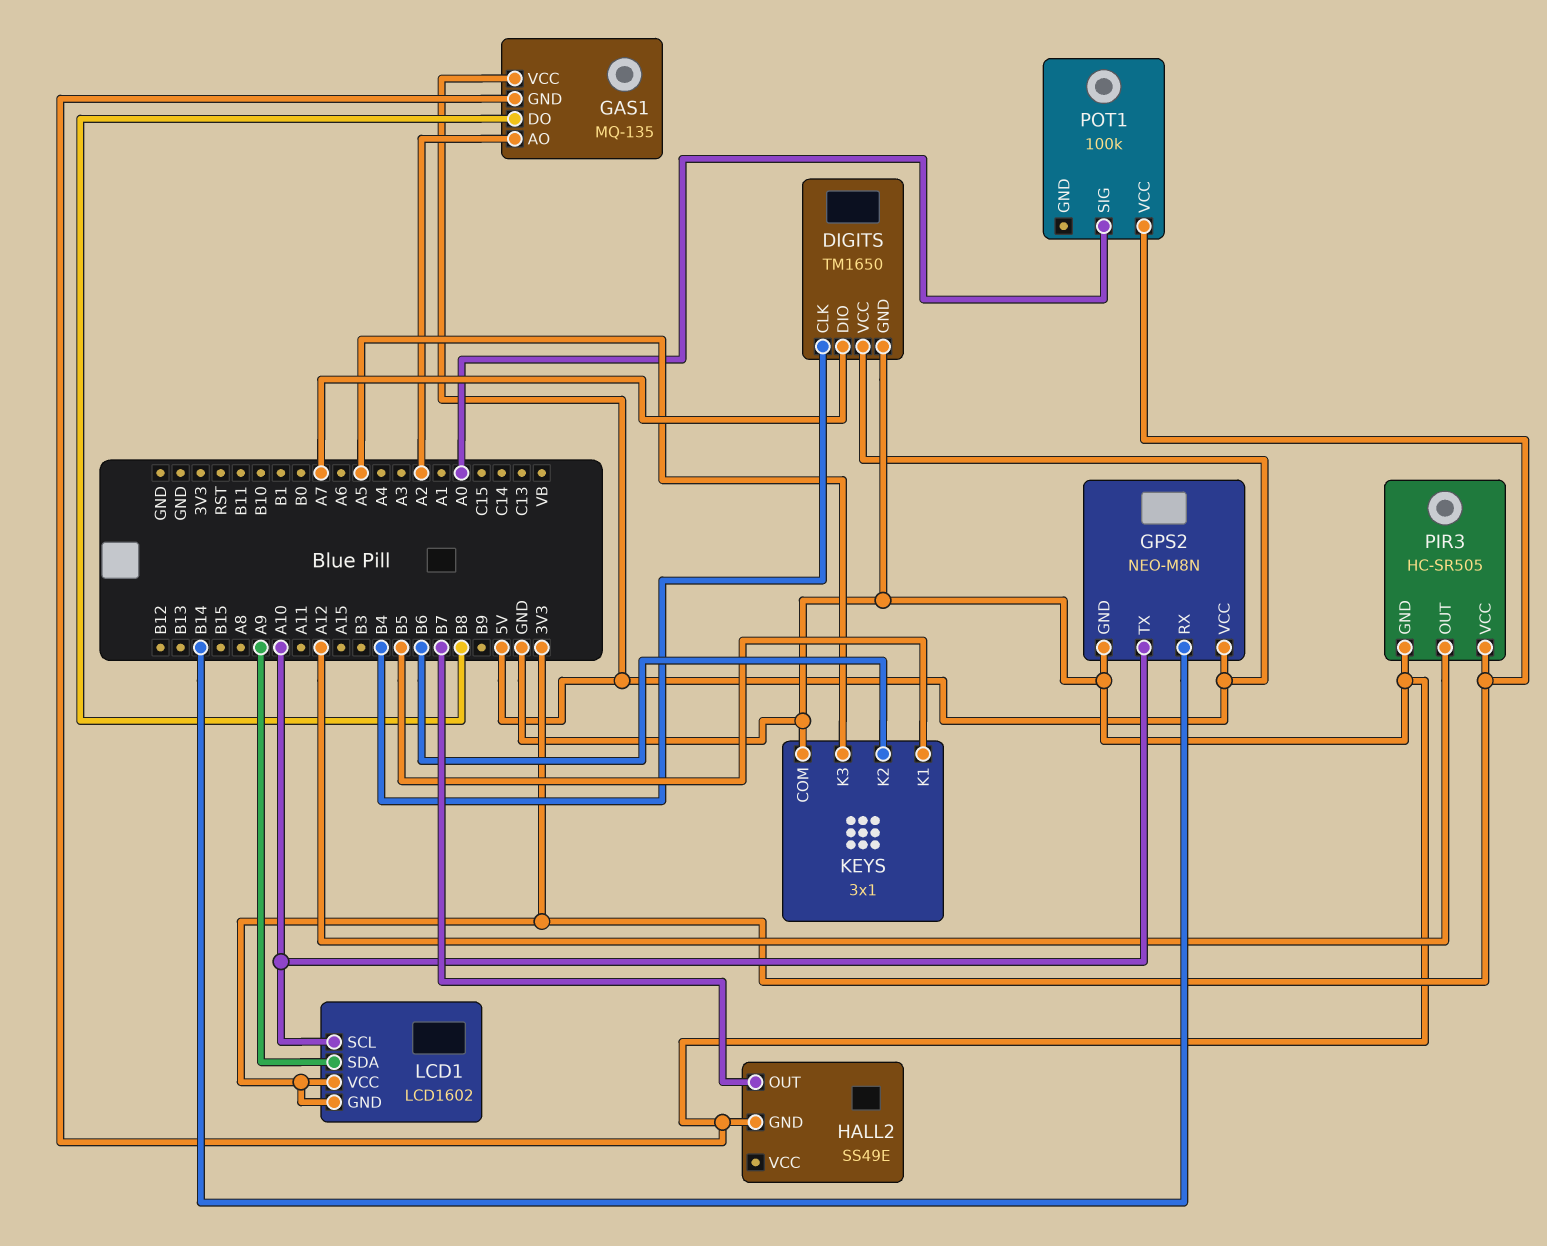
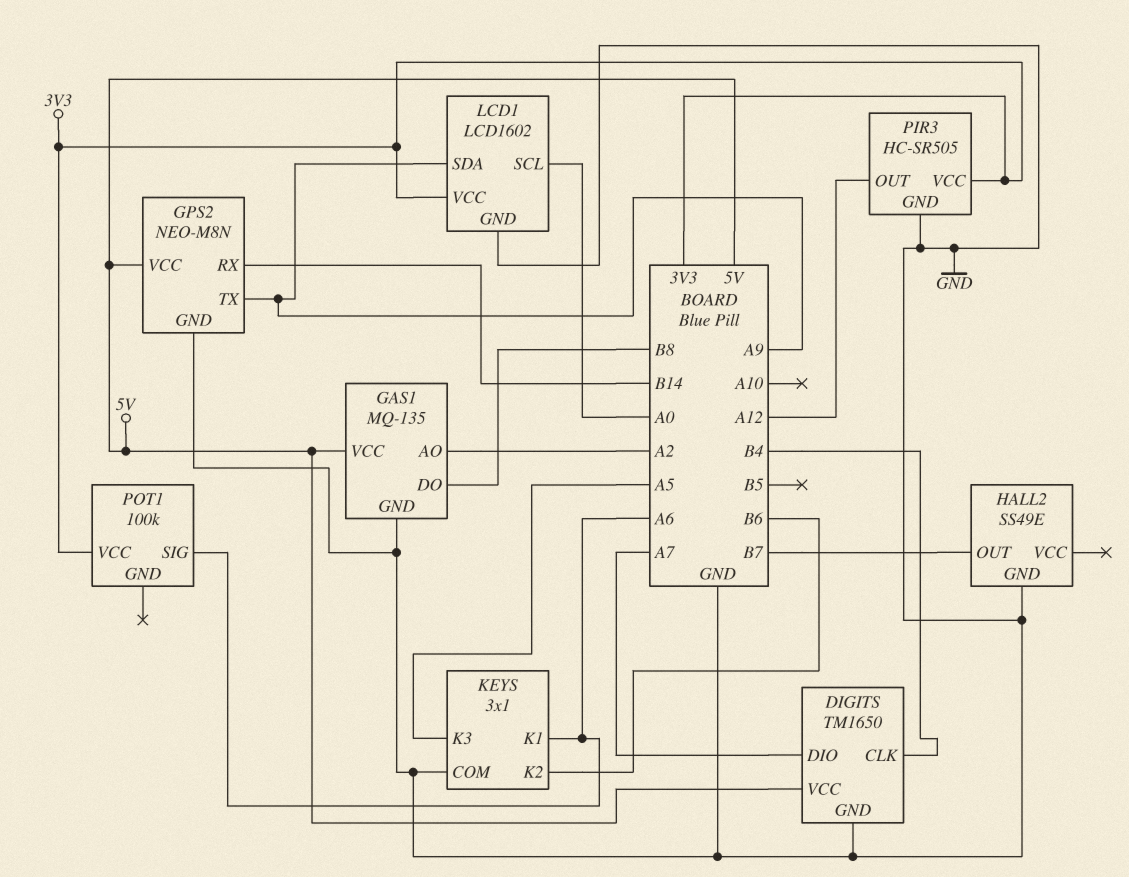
GPS2 pin TX: A10 -> A9
KEYS pin K1: B5 -> A6
LCD1 pin GND: 3V3 -> GND
LCD1 pin SCL: A10 -> A0
POT1 pin SIG: A0 -> A6

